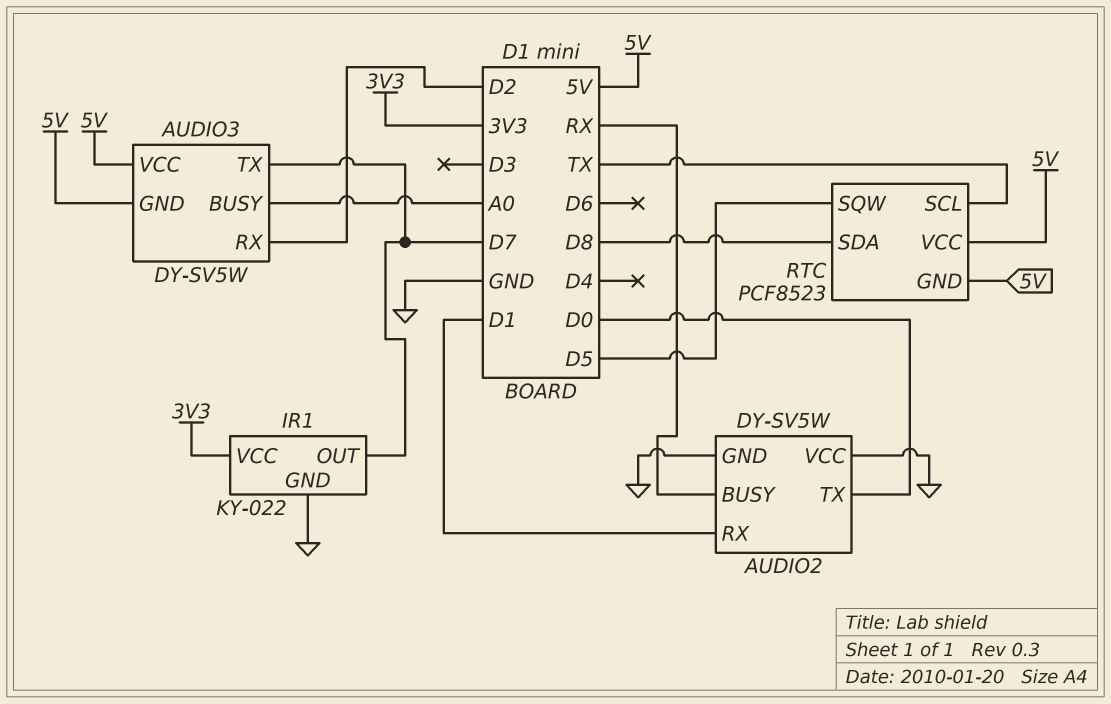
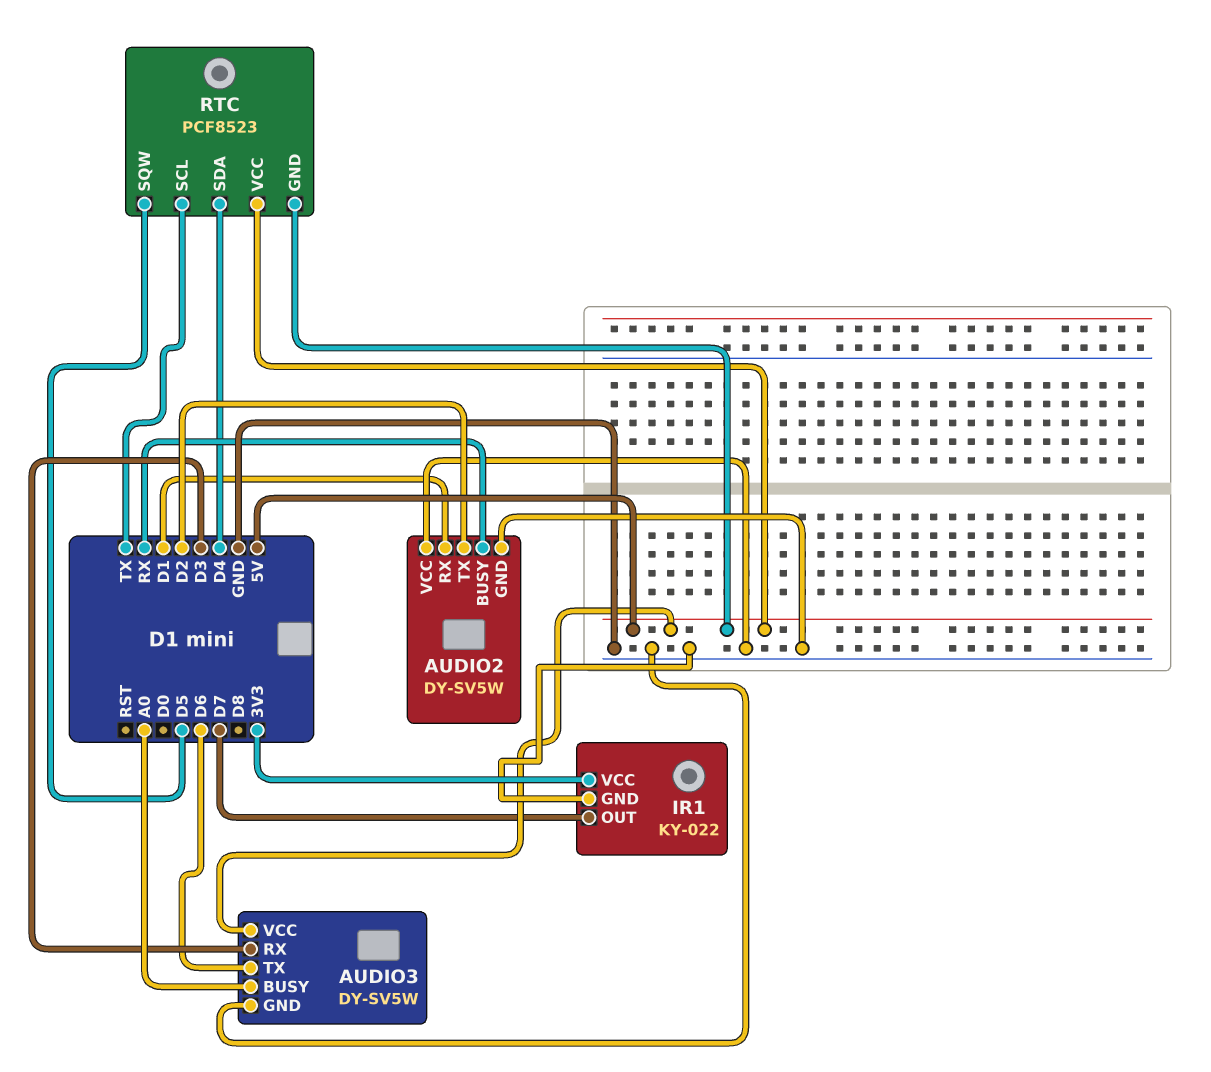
AUDIO2 pin TX: D0 -> D2
AUDIO3 pin GND: 5V -> GND
AUDIO3 pin RX: D2 -> D3
AUDIO3 pin TX: D7 -> D6
RTC pin SDA: D8 -> D4

